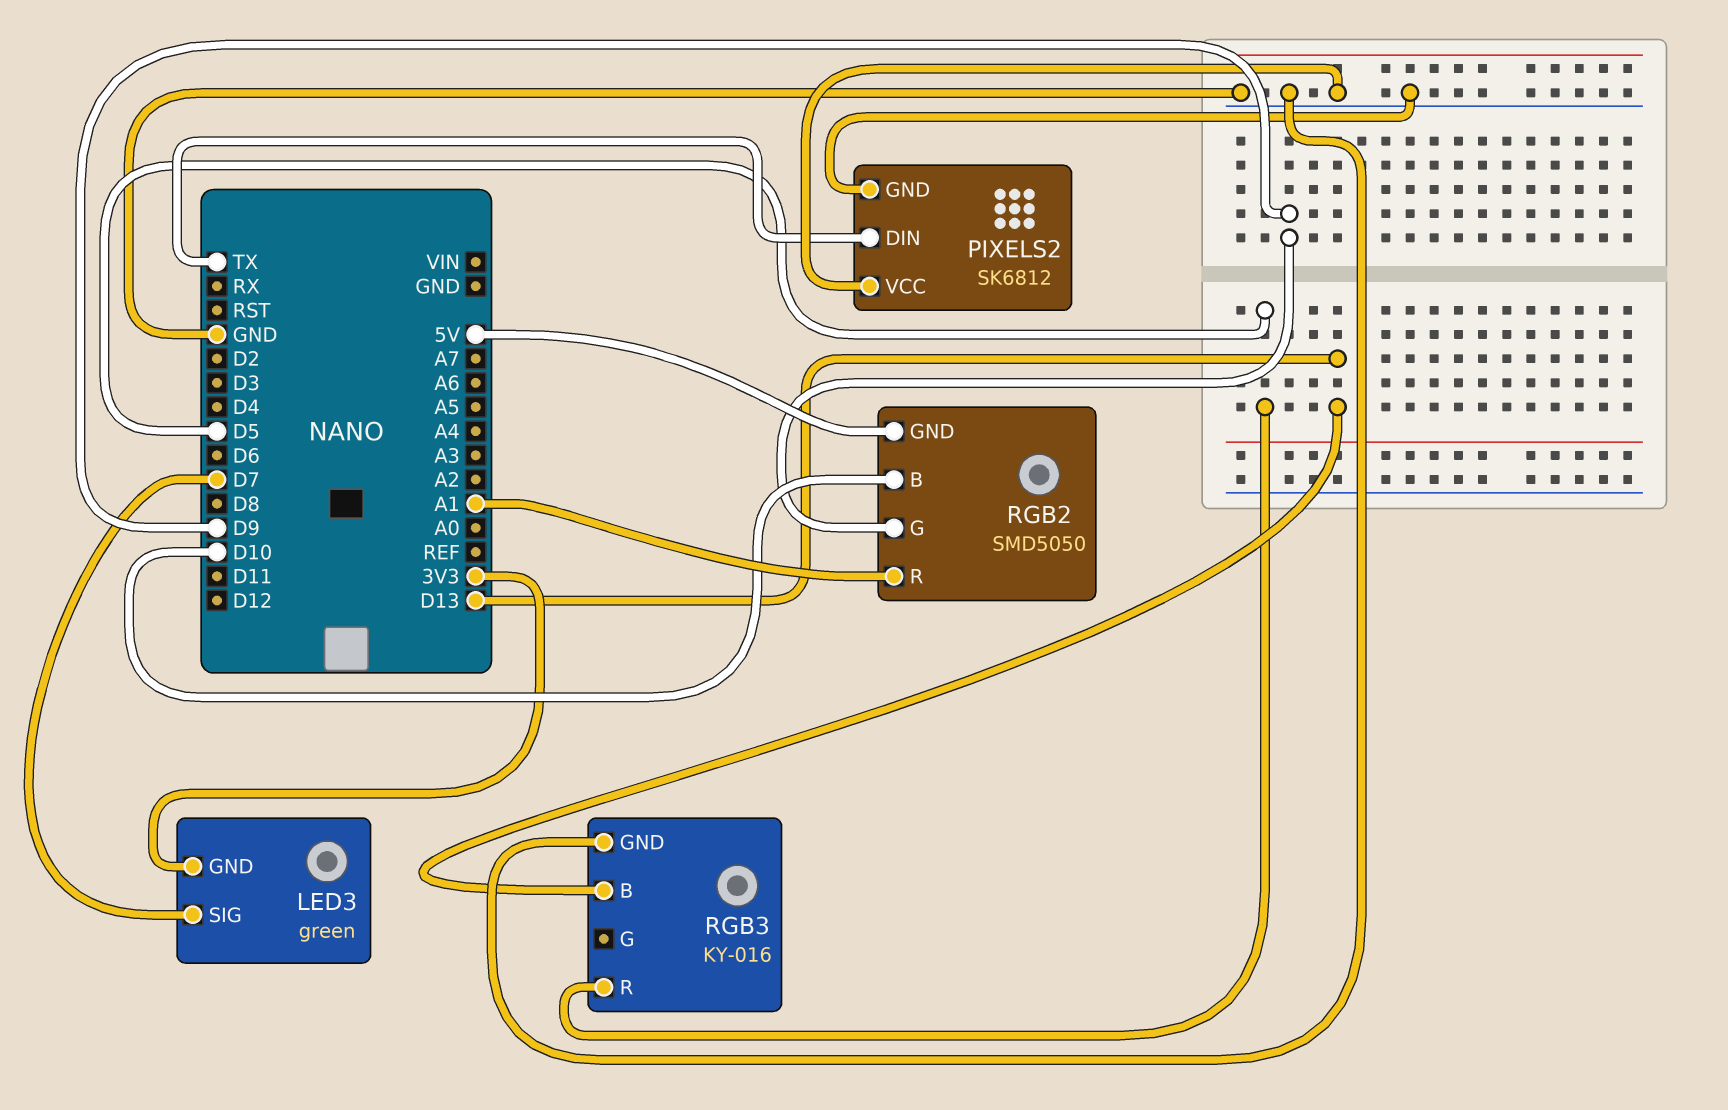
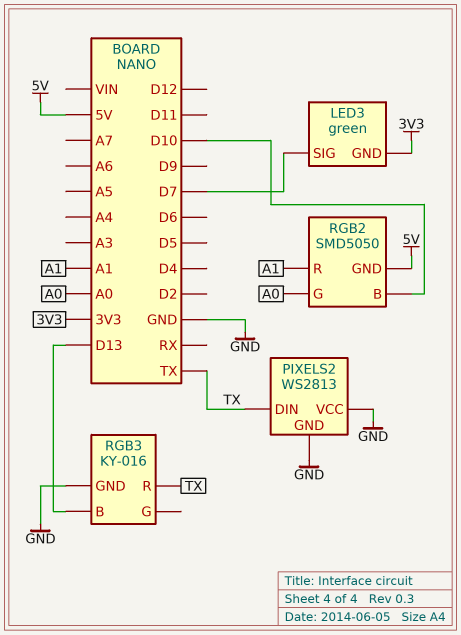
PIXELS2: SK6812 -> WS2813
RGB2 pin G: D9 -> A0
RGB3 pin R: D5 -> TX

